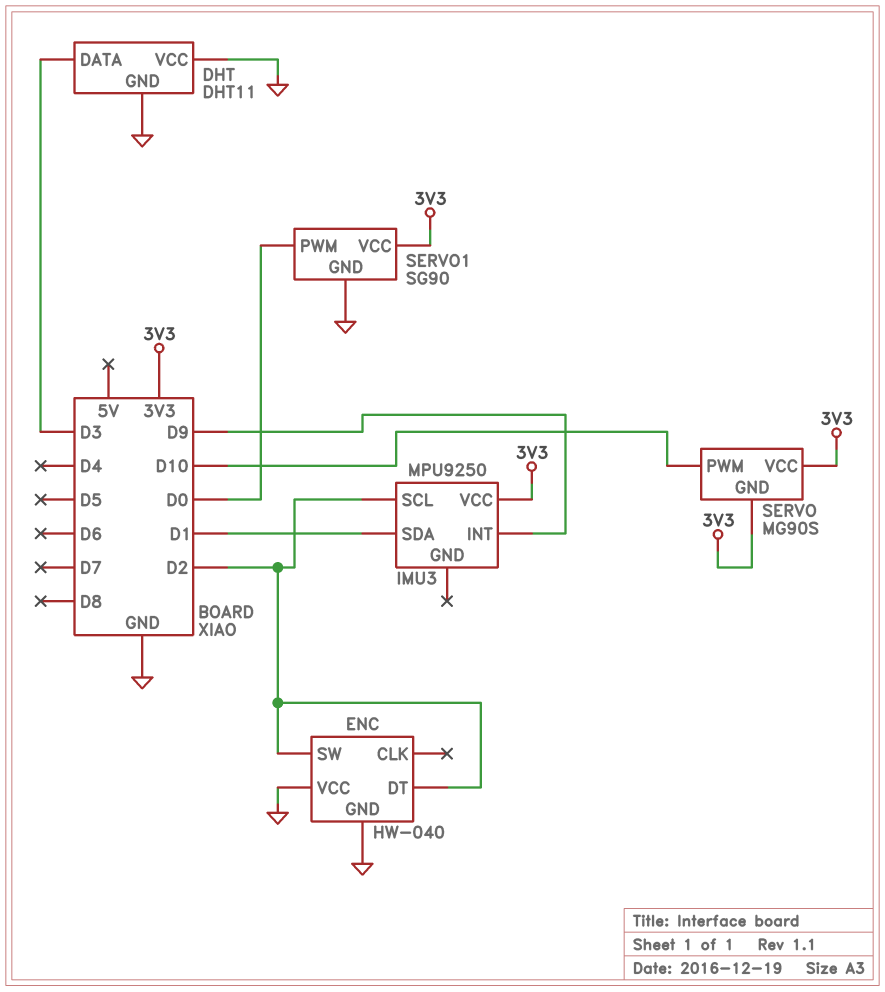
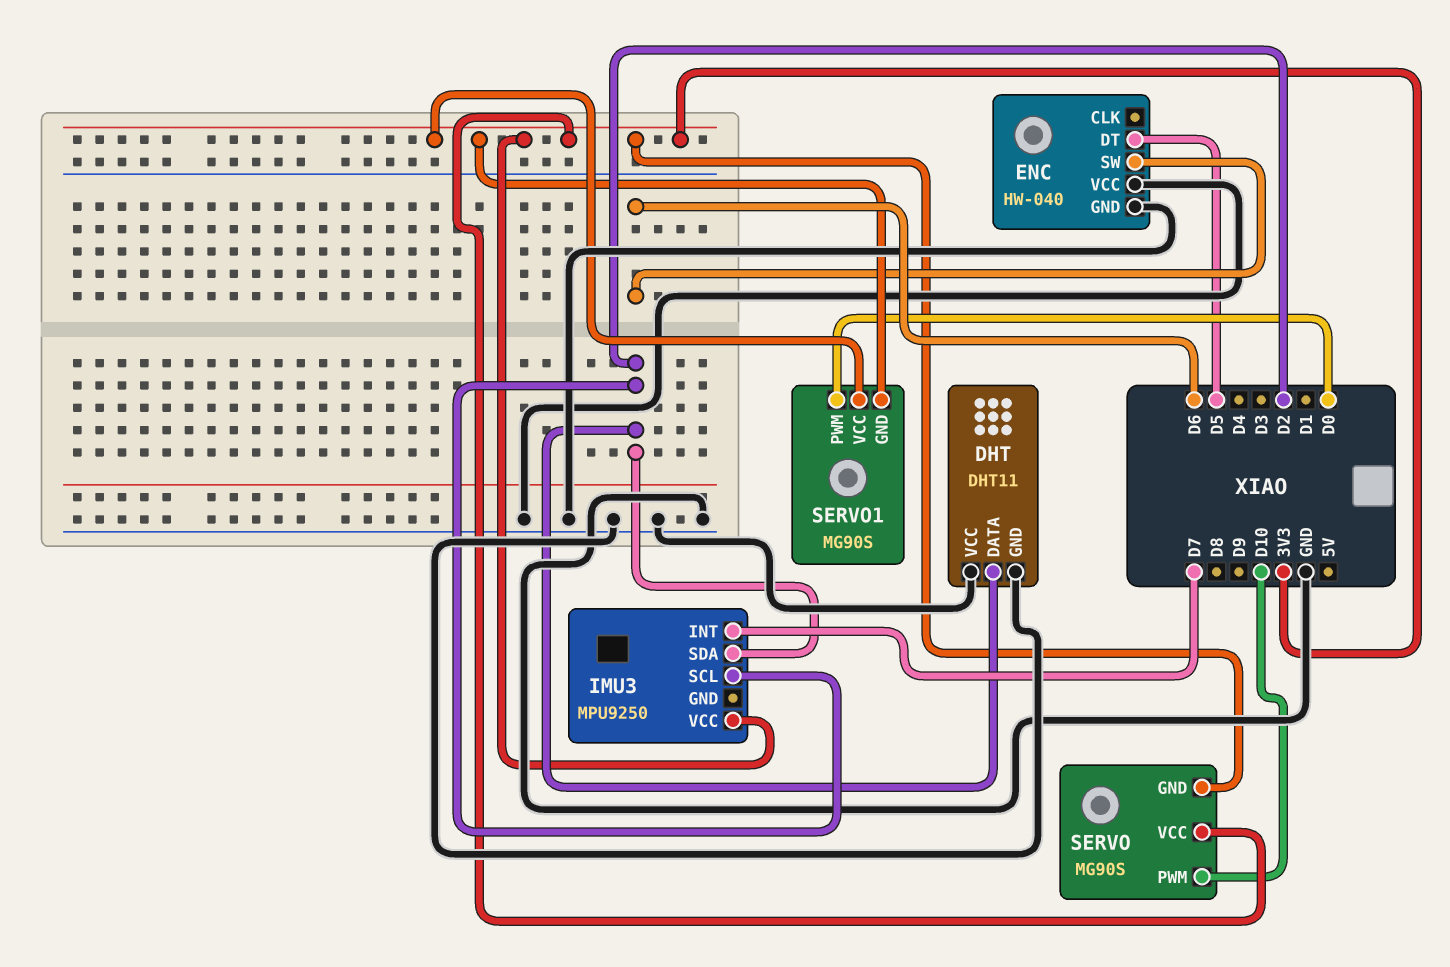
DHT pin DATA: D3 -> D2
ENC pin DT: D2 -> D5
ENC pin SW: D2 -> D6
IMU3 pin INT: D9 -> D7
IMU3 pin SDA: D1 -> D2
SERVO1: SG90 -> MG90S
SERVO1 pin GND: GND -> 3V3

